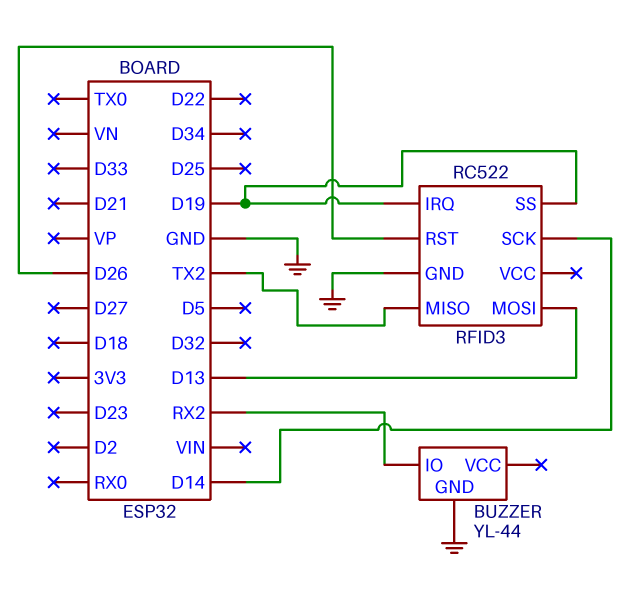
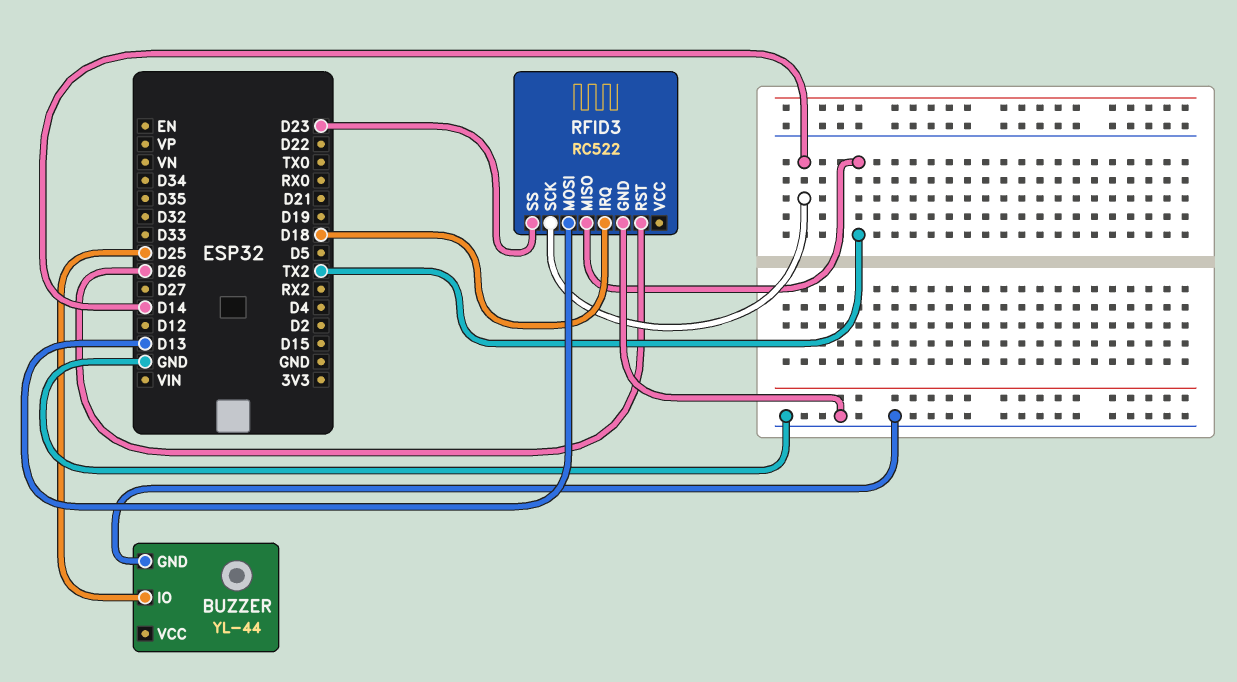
BUZZER pin IO: RX2 -> D25
RFID3 pin IRQ: D19 -> D18
RFID3 pin SS: D19 -> D23

